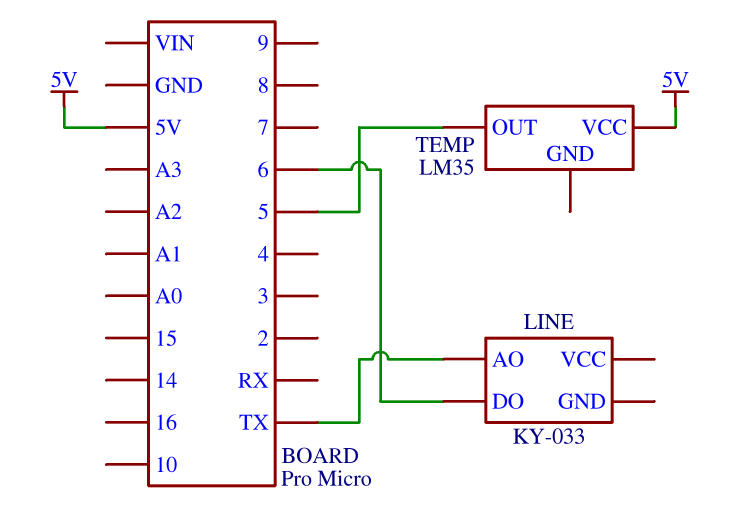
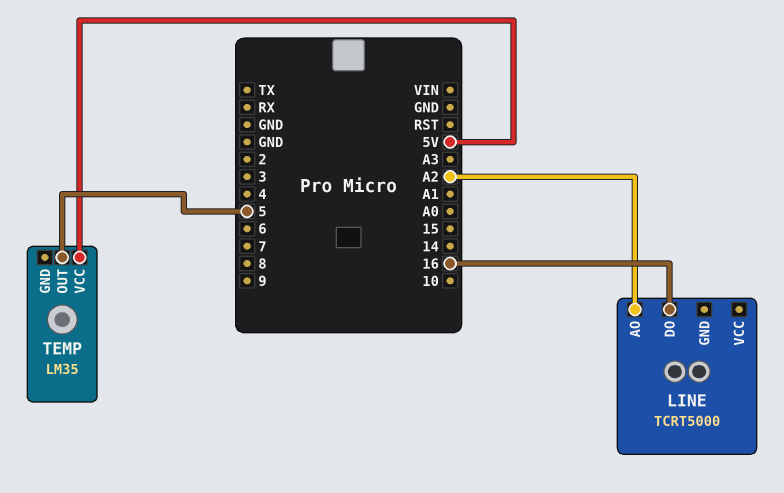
LINE: KY-033 -> TCRT5000
LINE pin AO: TX -> A2
LINE pin DO: 6 -> 16

